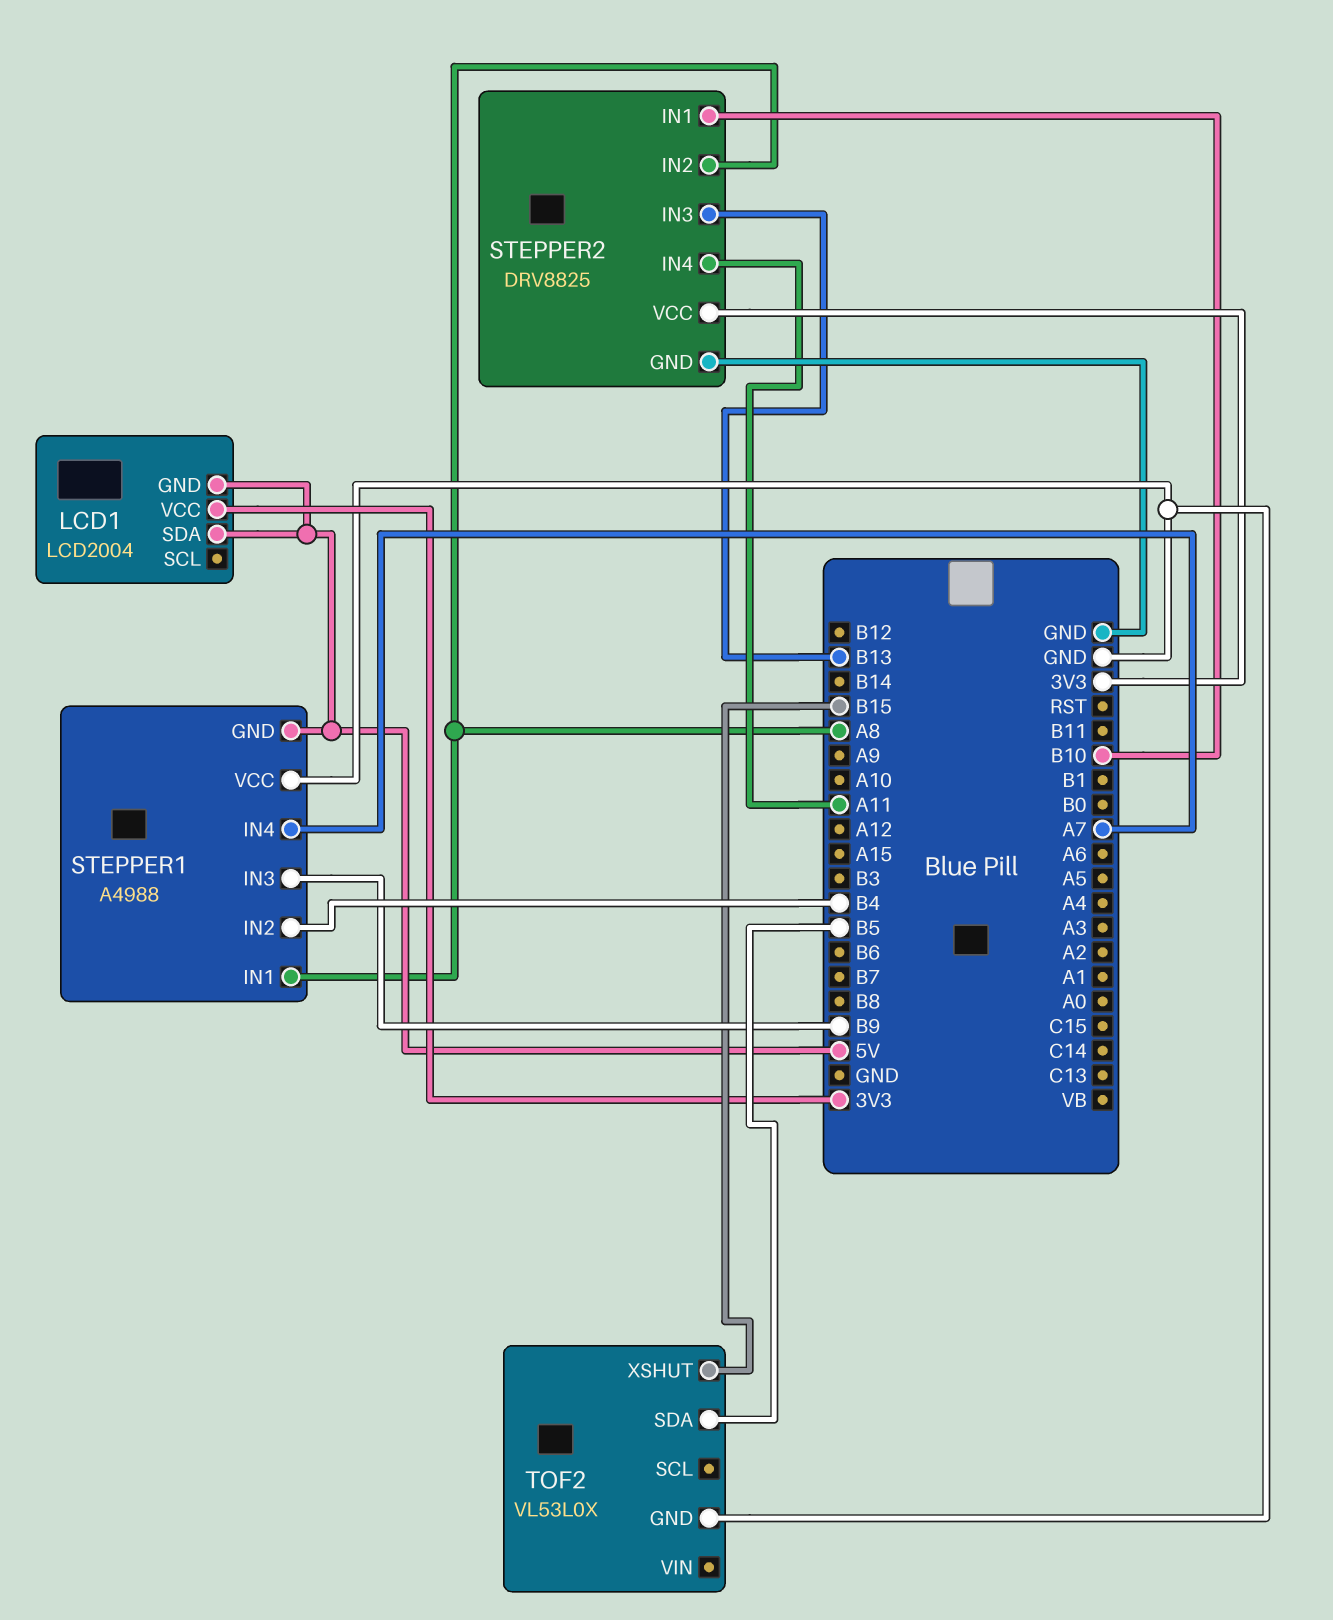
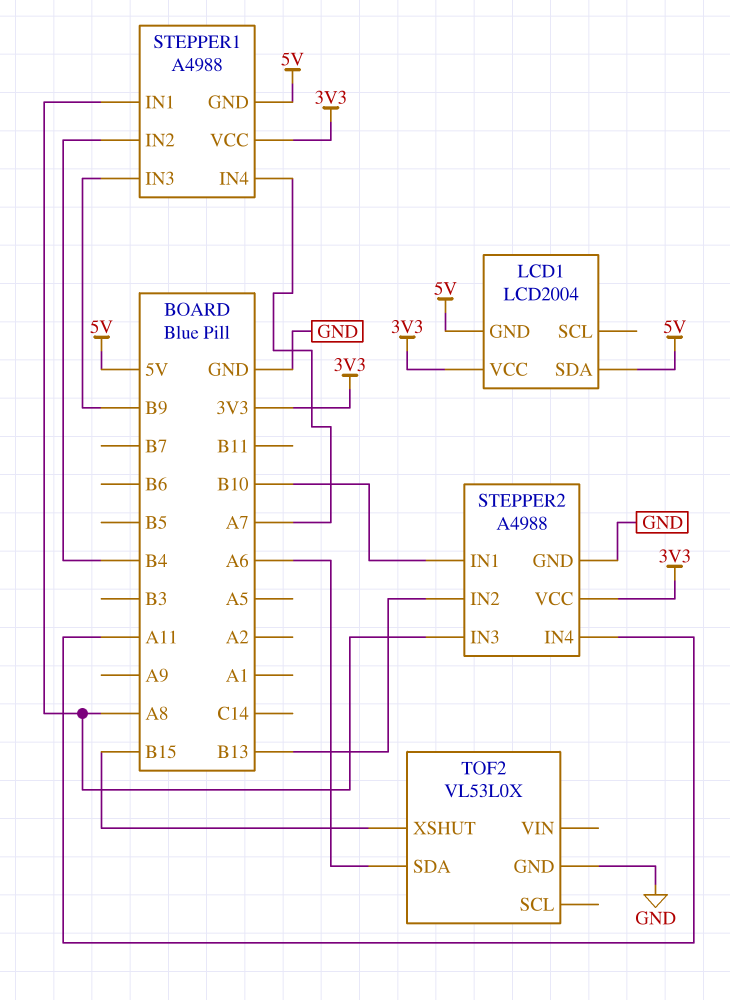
STEPPER1 pin VCC: GND -> 3V3
STEPPER2: DRV8825 -> A4988
STEPPER2 pin IN2: A8 -> B13
STEPPER2 pin IN3: B13 -> A8
TOF2 pin SDA: B5 -> A6

